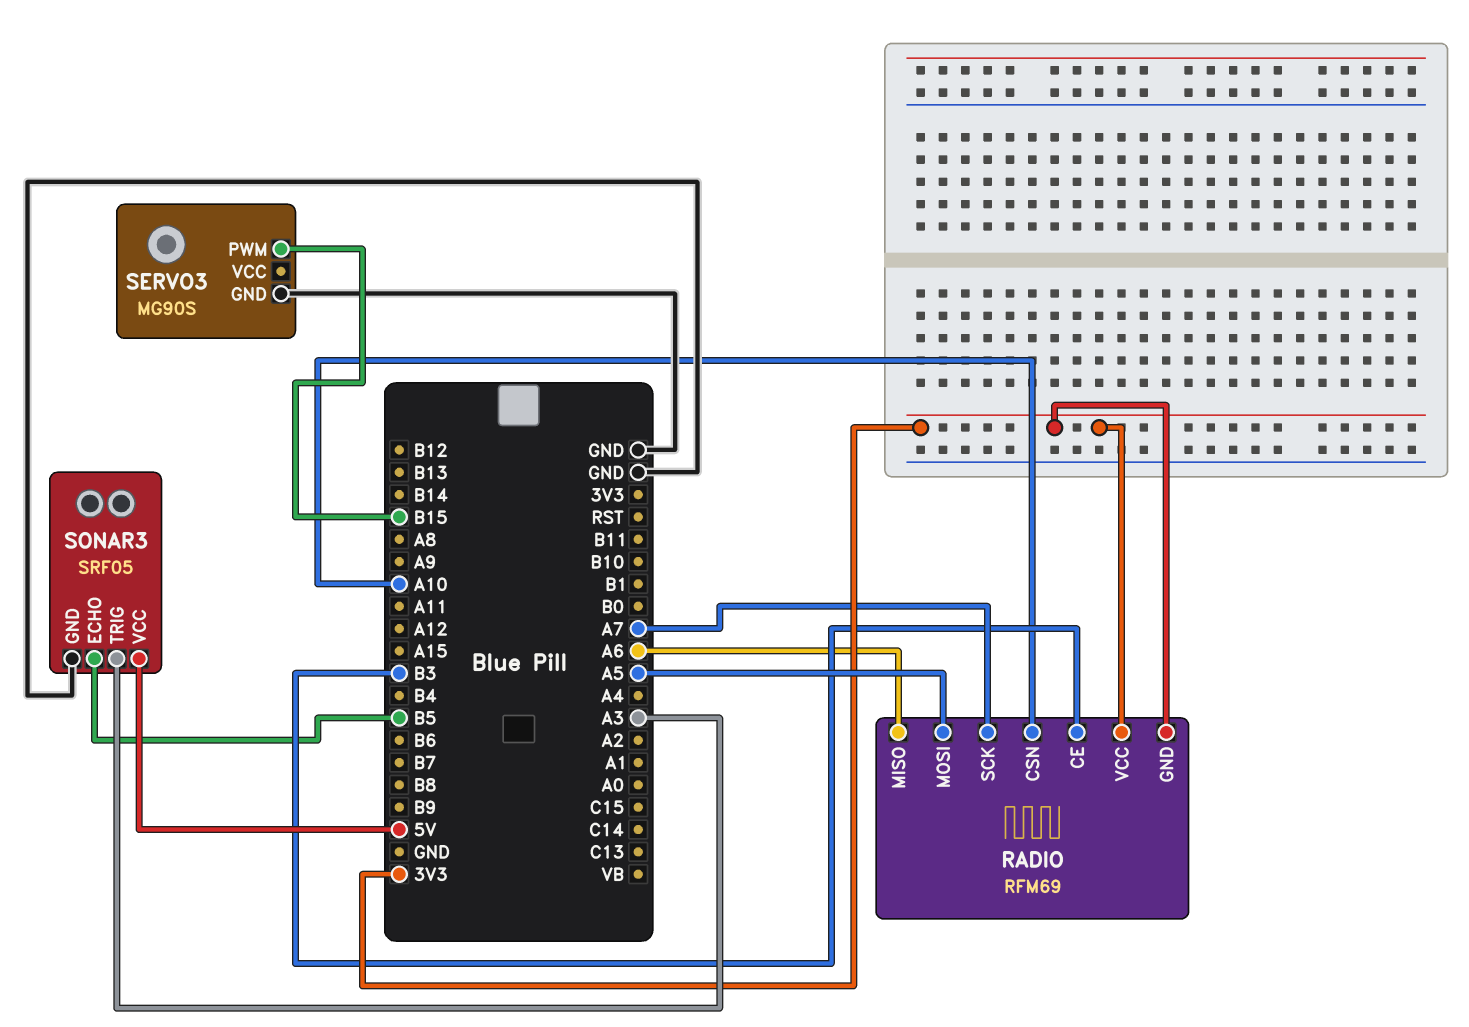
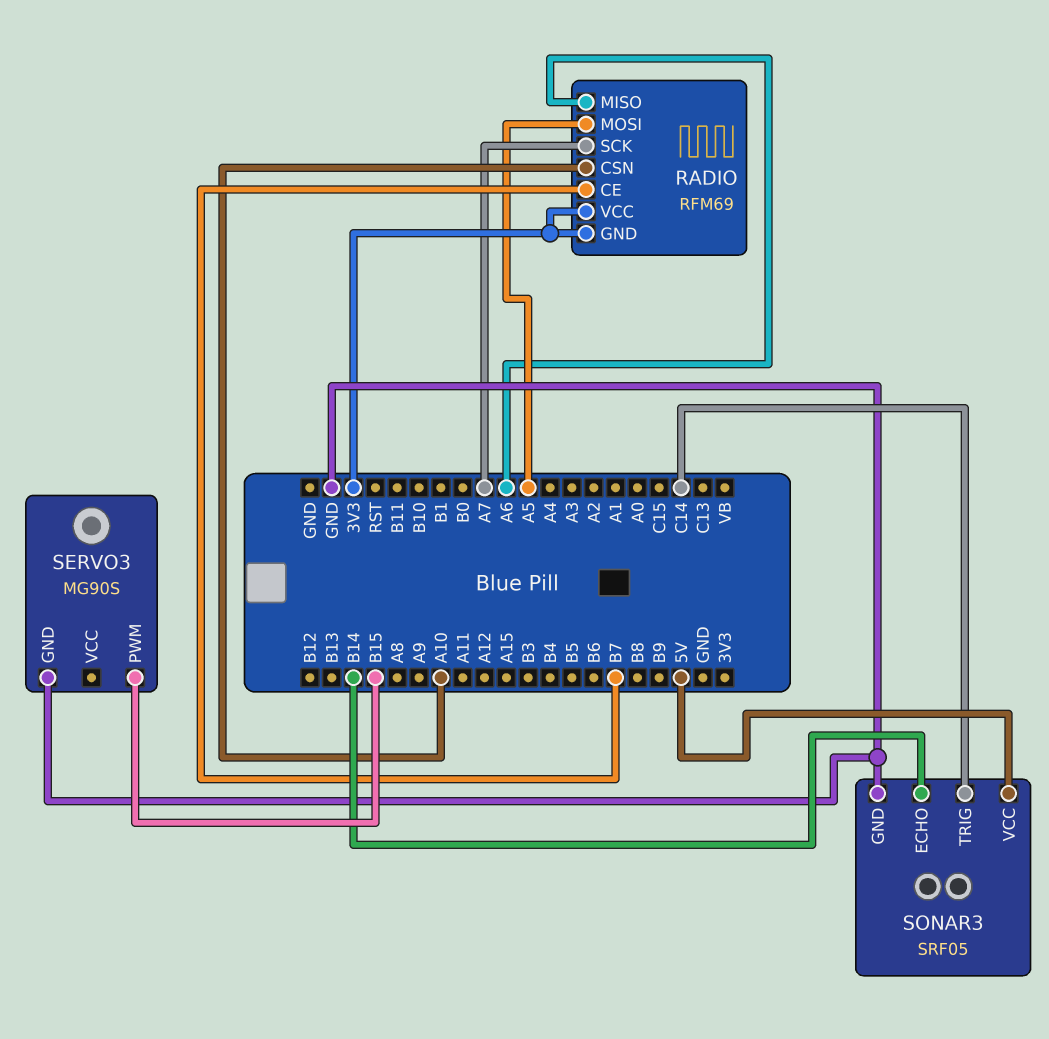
RADIO pin CE: B3 -> B7
SONAR3 pin ECHO: B5 -> B14
SONAR3 pin TRIG: A3 -> C14

